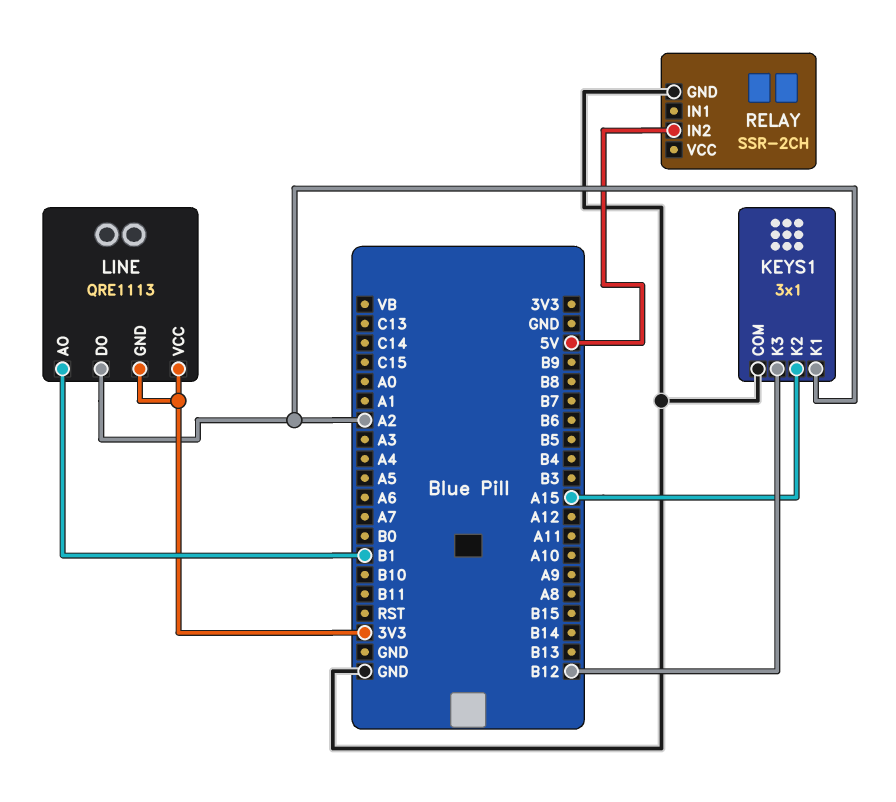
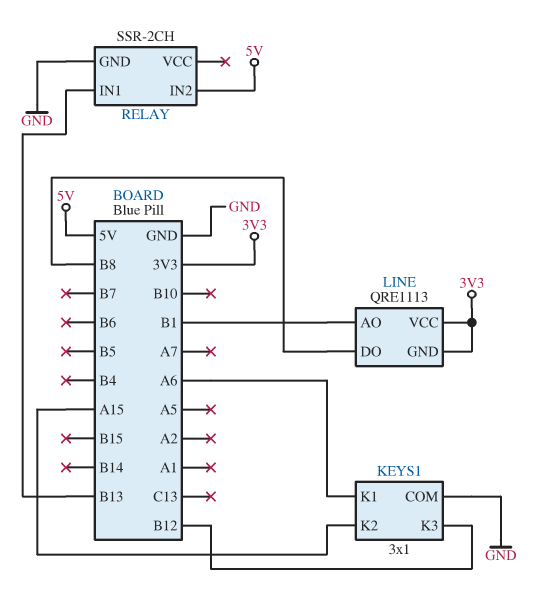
KEYS1 pin K1: A2 -> A6
LINE pin DO: A2 -> B8
RELAY pin IN1: none -> B13

